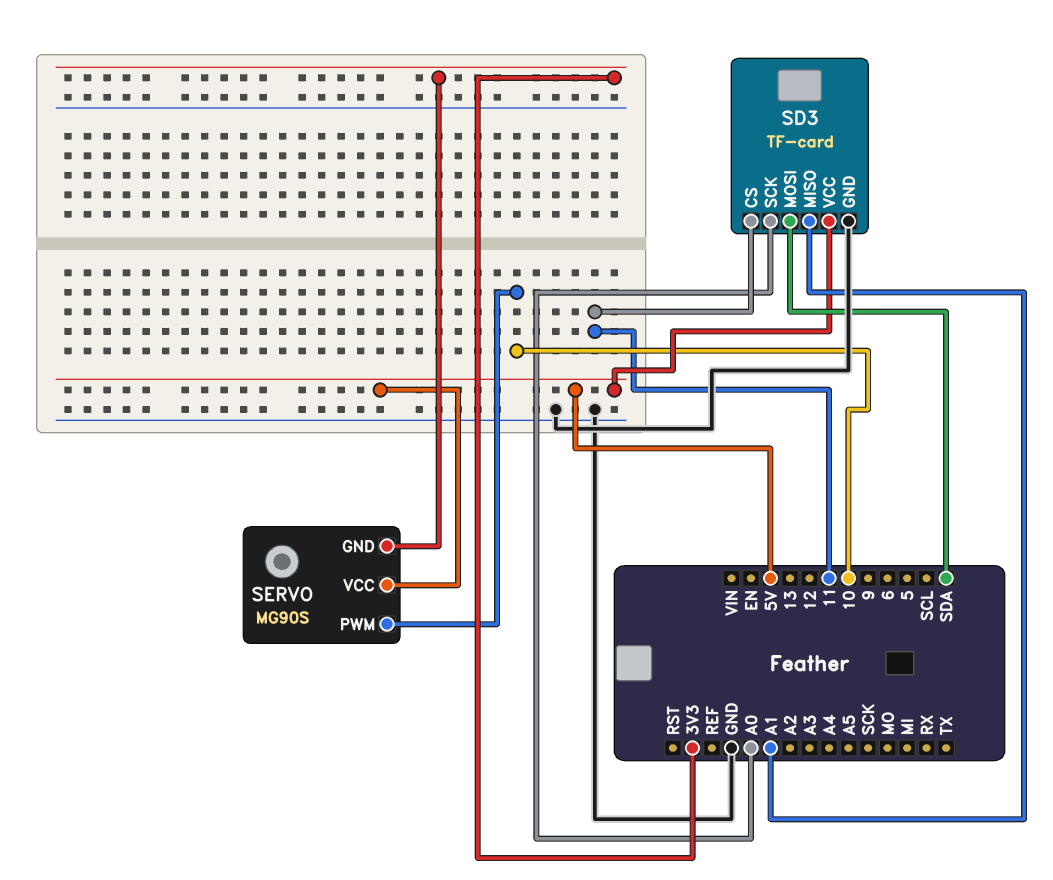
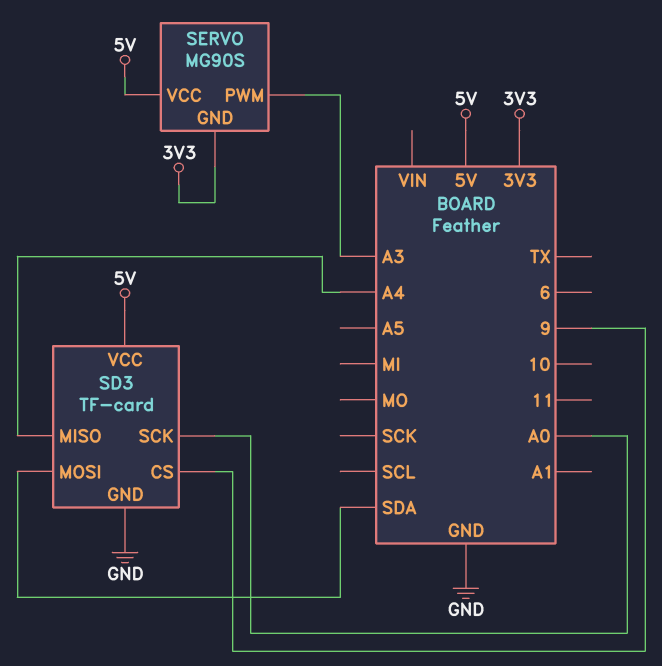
SD3 pin CS: 11 -> 9
SD3 pin MISO: A1 -> A4
SERVO pin PWM: 10 -> A3

